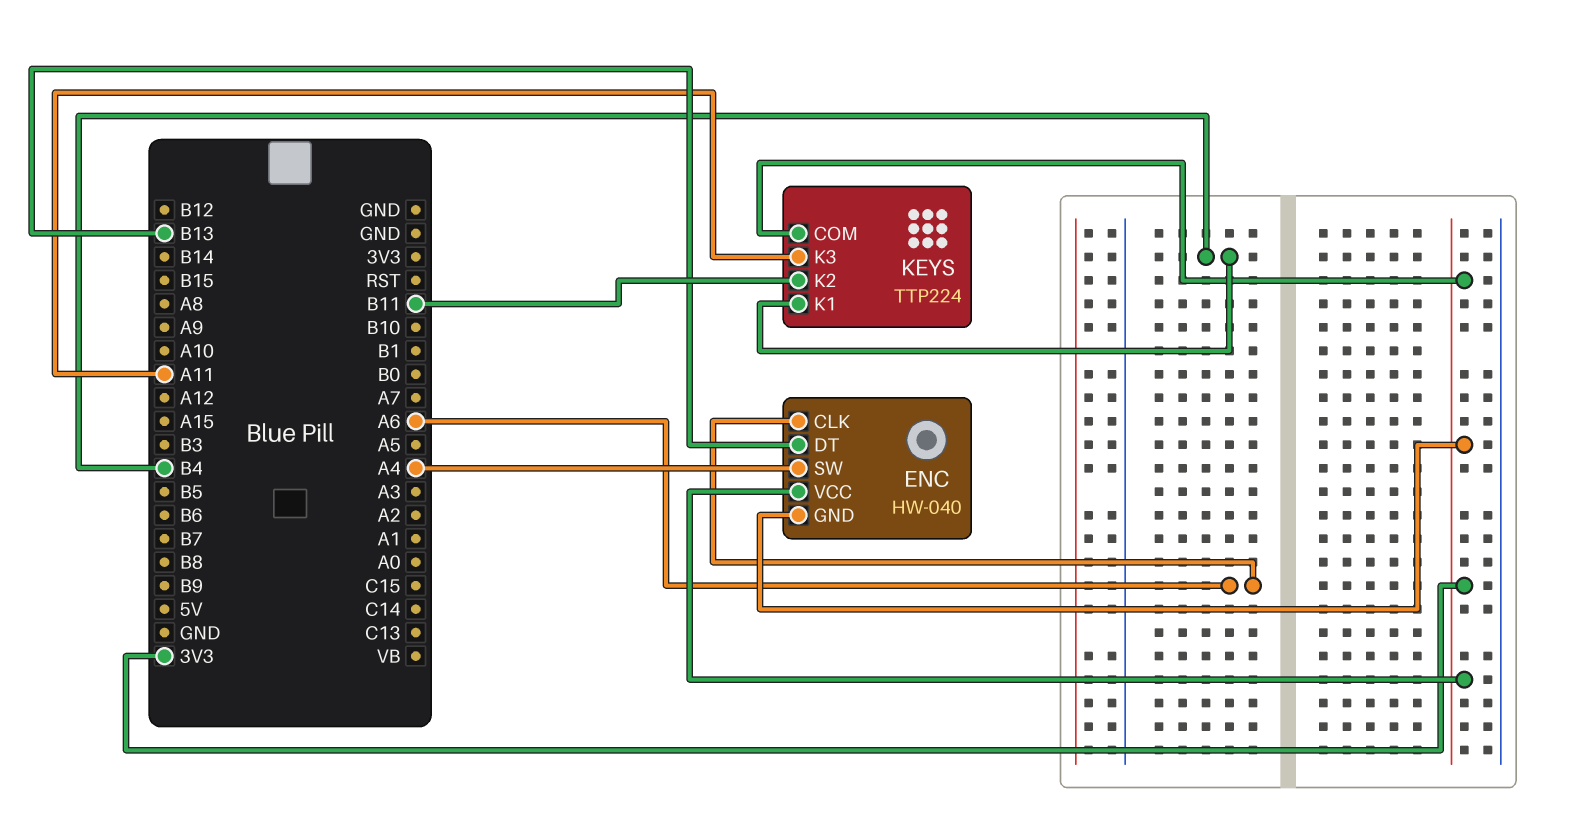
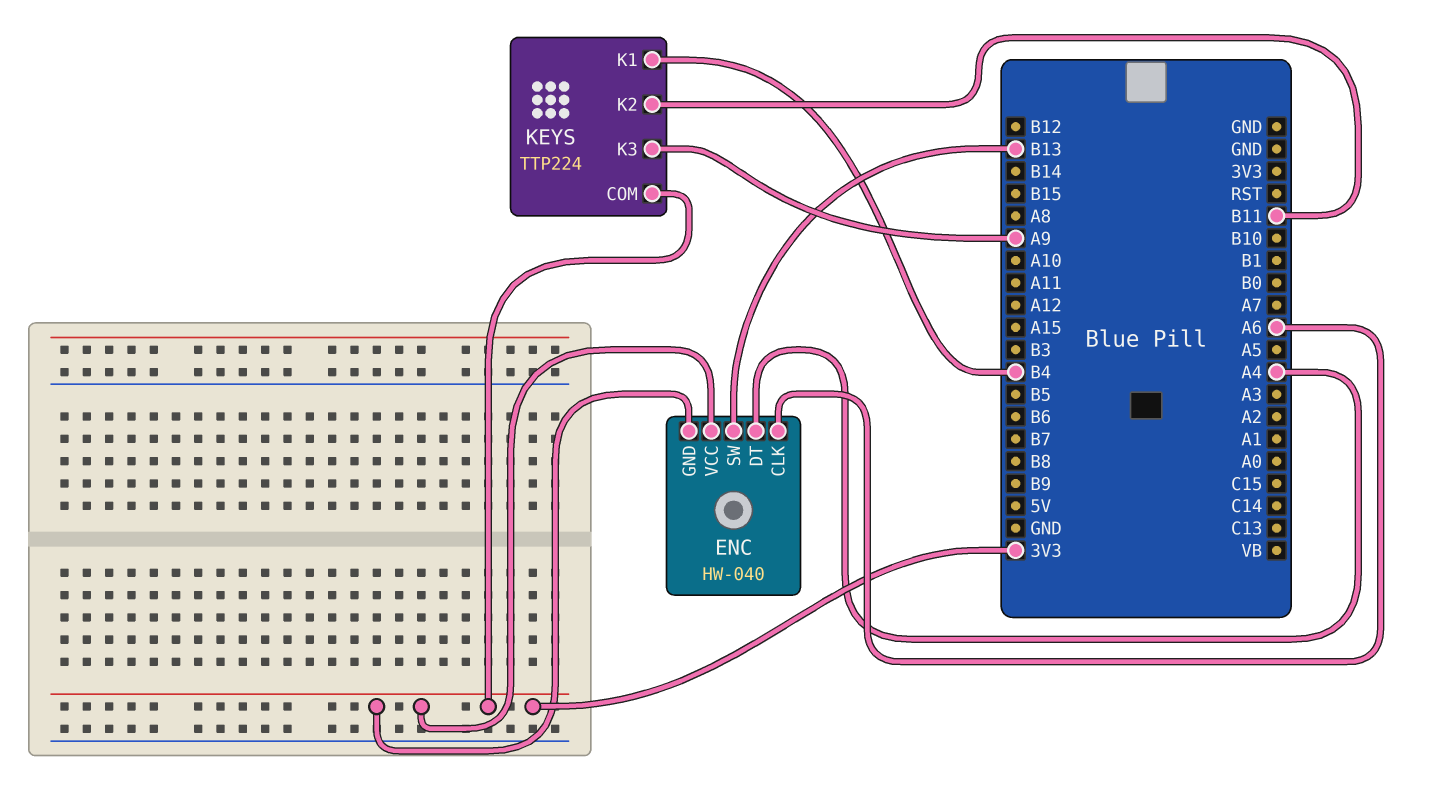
ENC pin DT: B13 -> A4
ENC pin SW: A4 -> B13
KEYS pin K3: A11 -> A9

